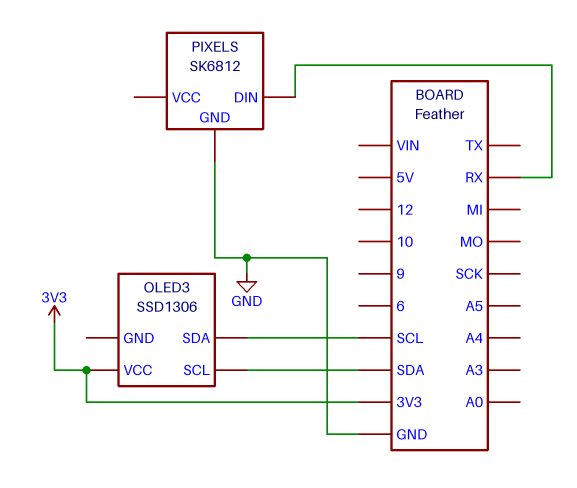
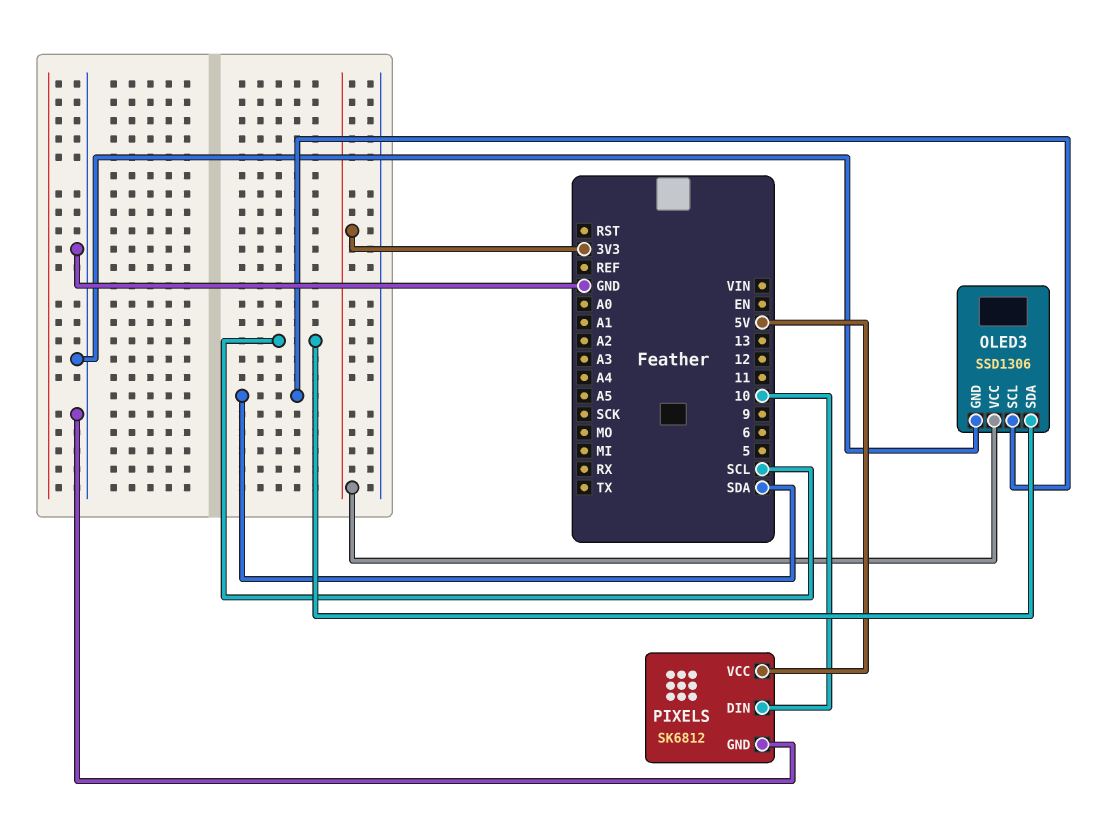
OLED3 pin GND: none -> GND
PIXELS pin DIN: RX -> 10
PIXELS pin VCC: none -> 5V

